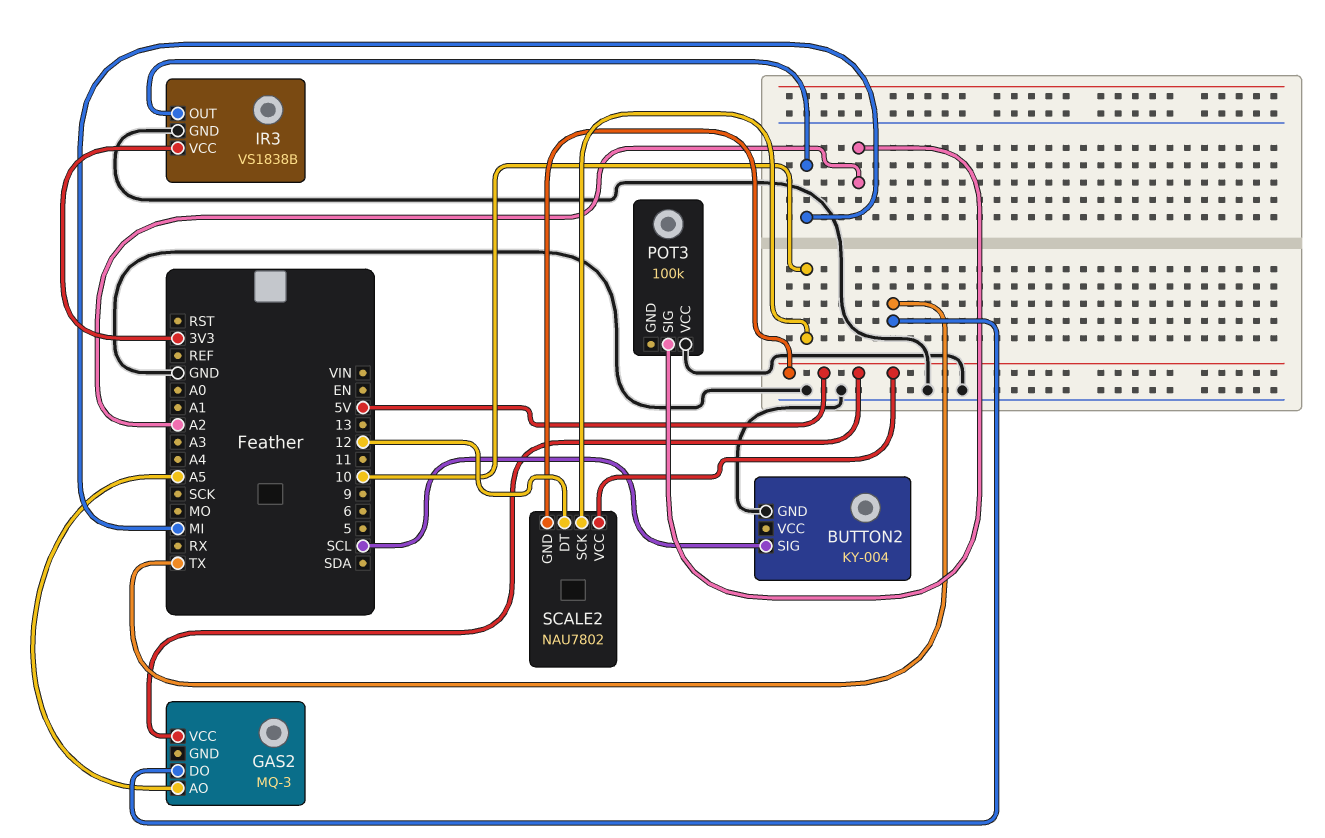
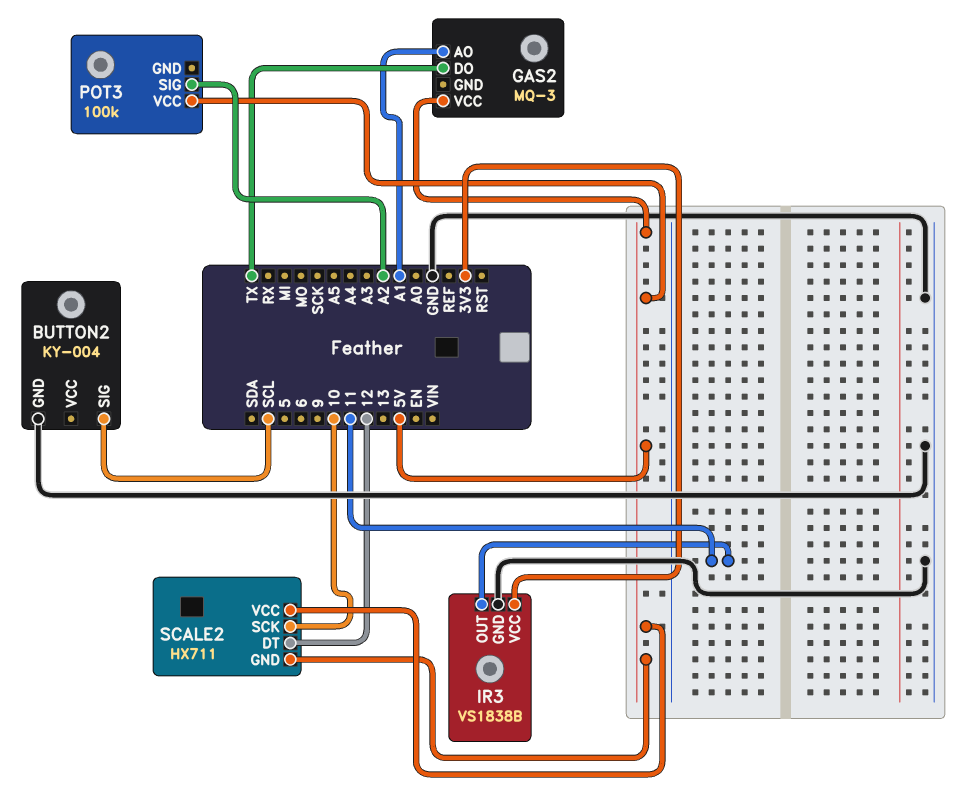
GAS2 pin AO: A5 -> A1
IR3 pin OUT: MI -> 11
POT3 pin VCC: GND -> 5V
SCALE2: NAU7802 -> HX711

